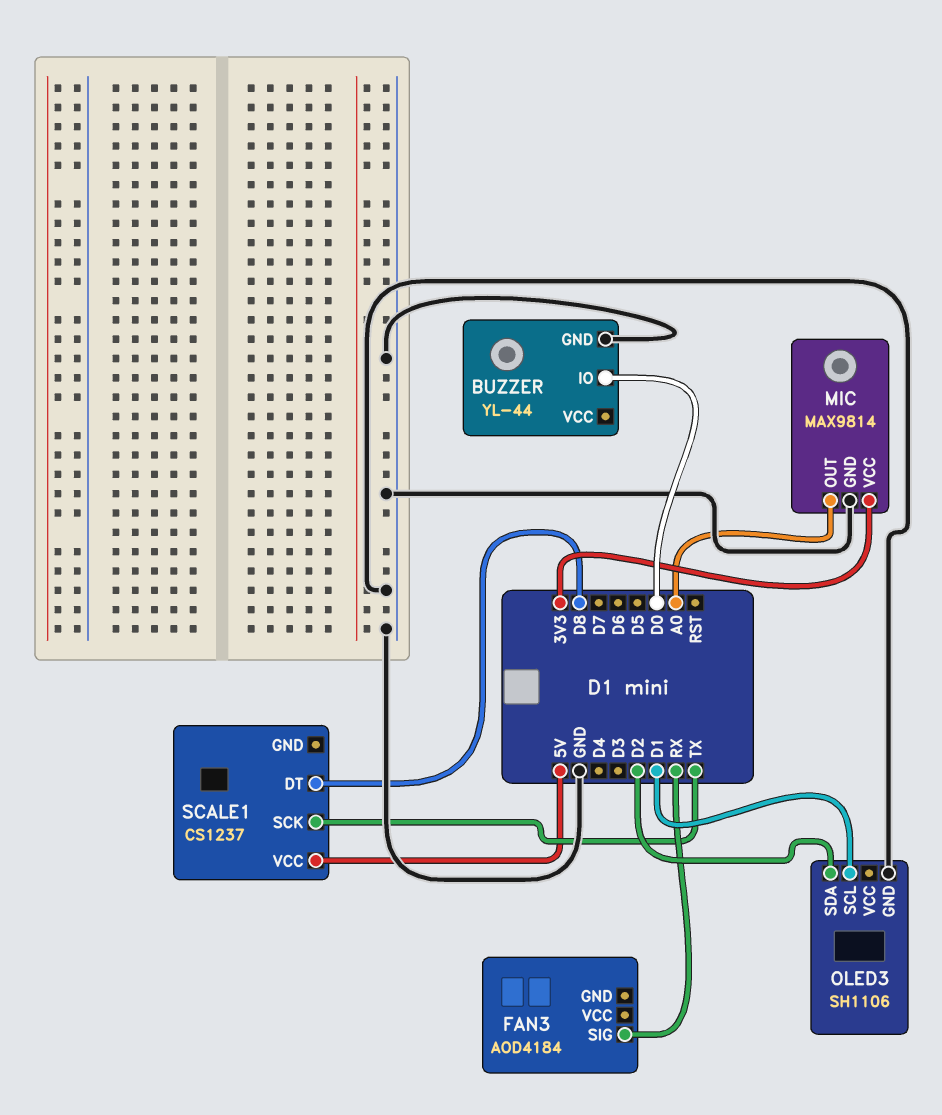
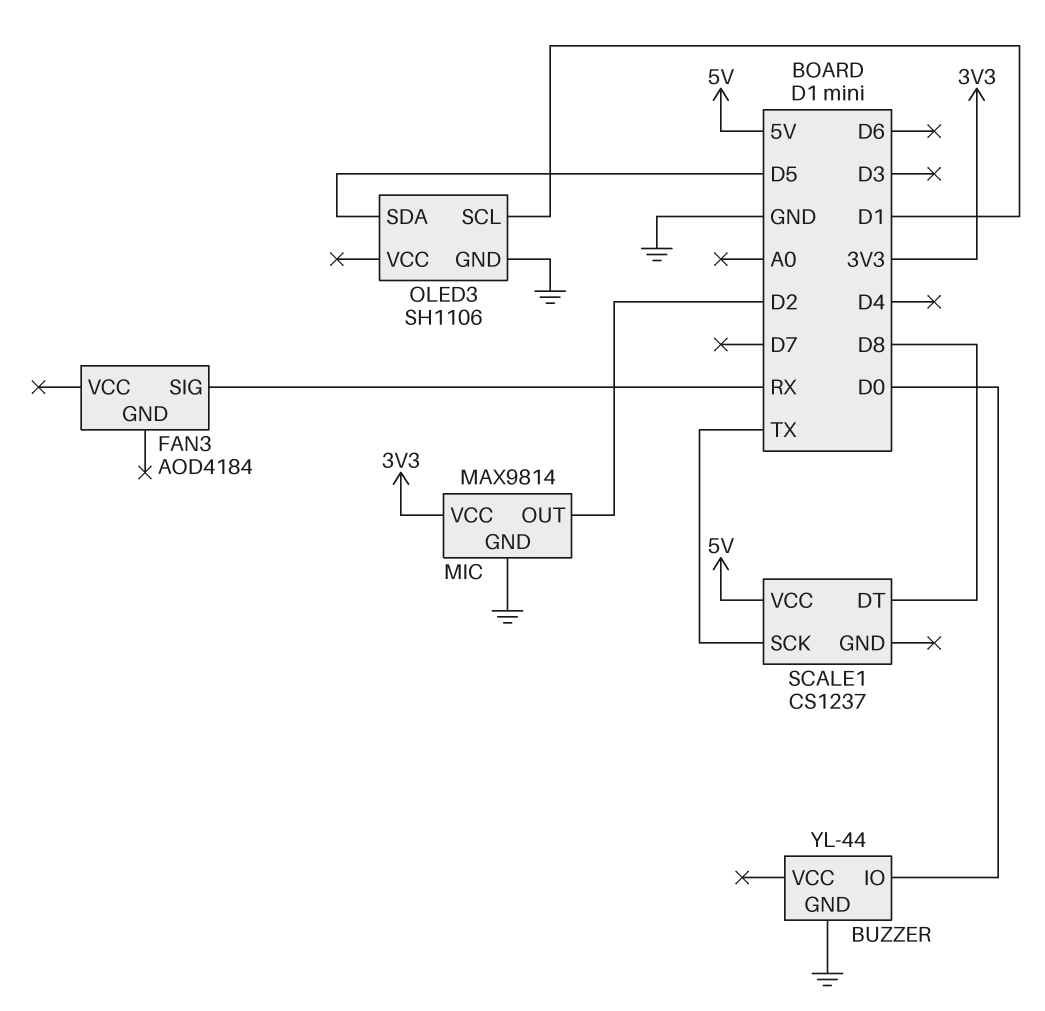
MIC pin OUT: A0 -> D2
OLED3 pin SDA: D2 -> D5

